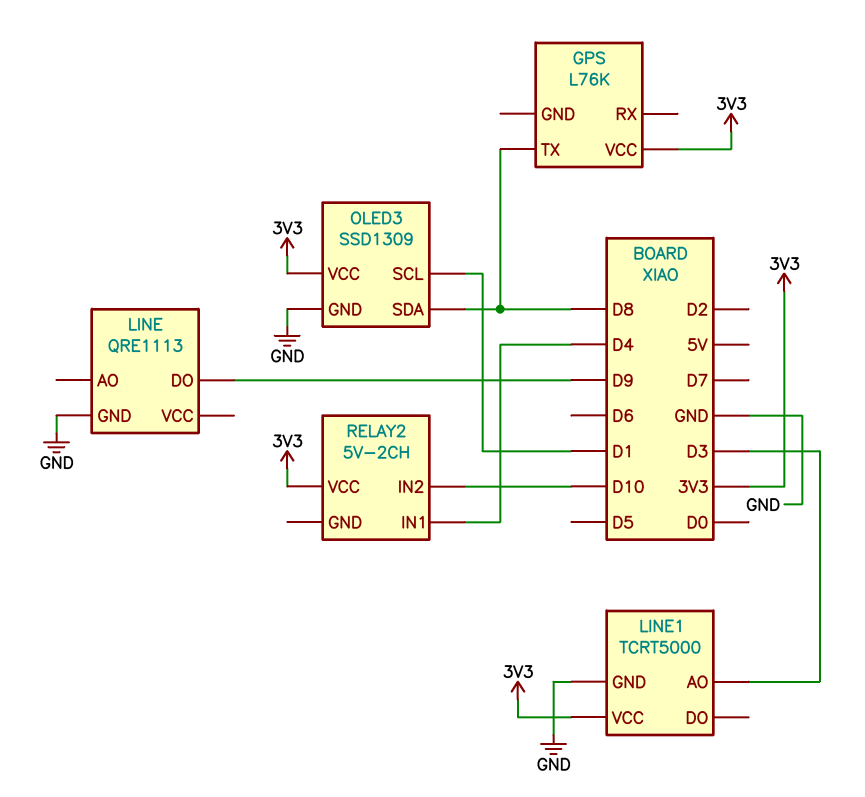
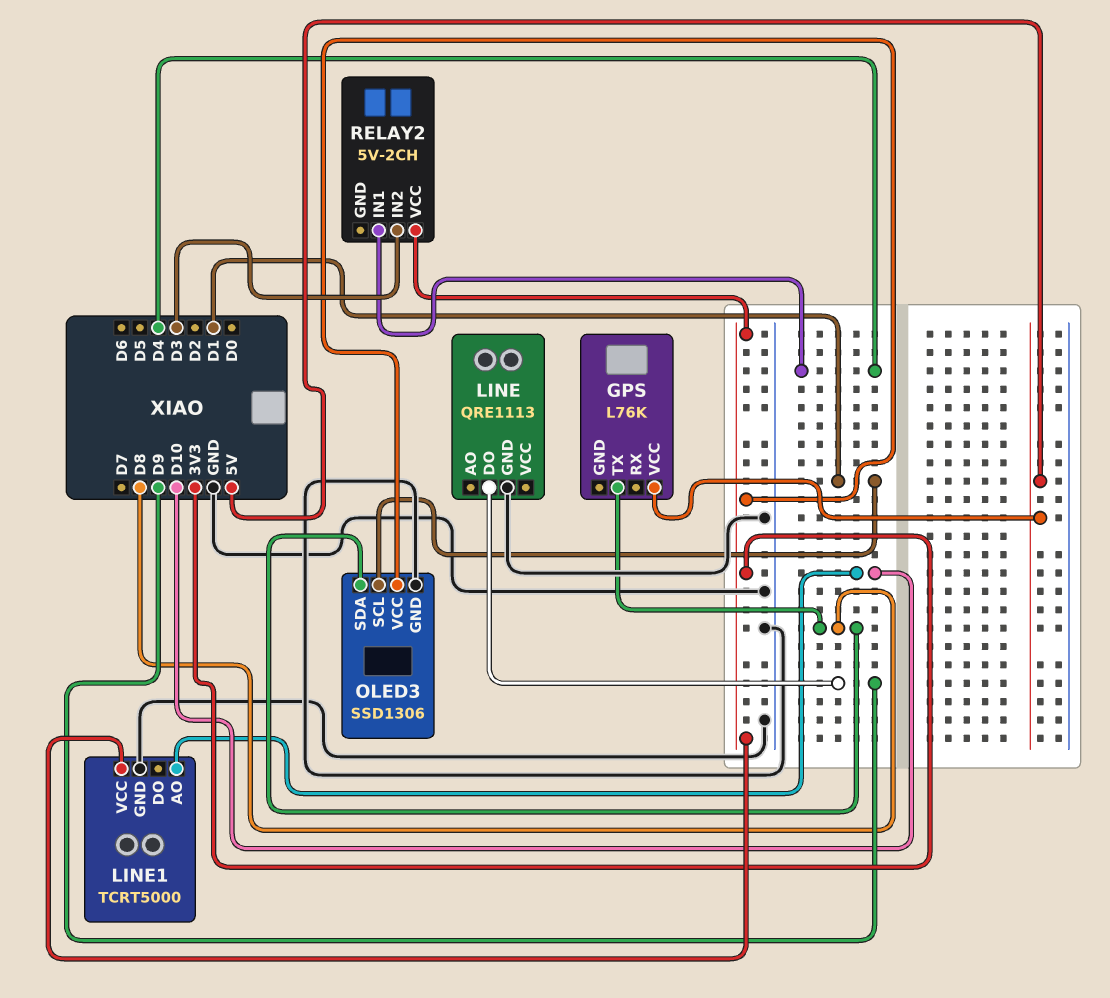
GPS pin VCC: 3V3 -> 5V
LINE1 pin AO: D3 -> D10
OLED3: SSD1309 -> SSD1306
RELAY2 pin IN2: D10 -> D3

